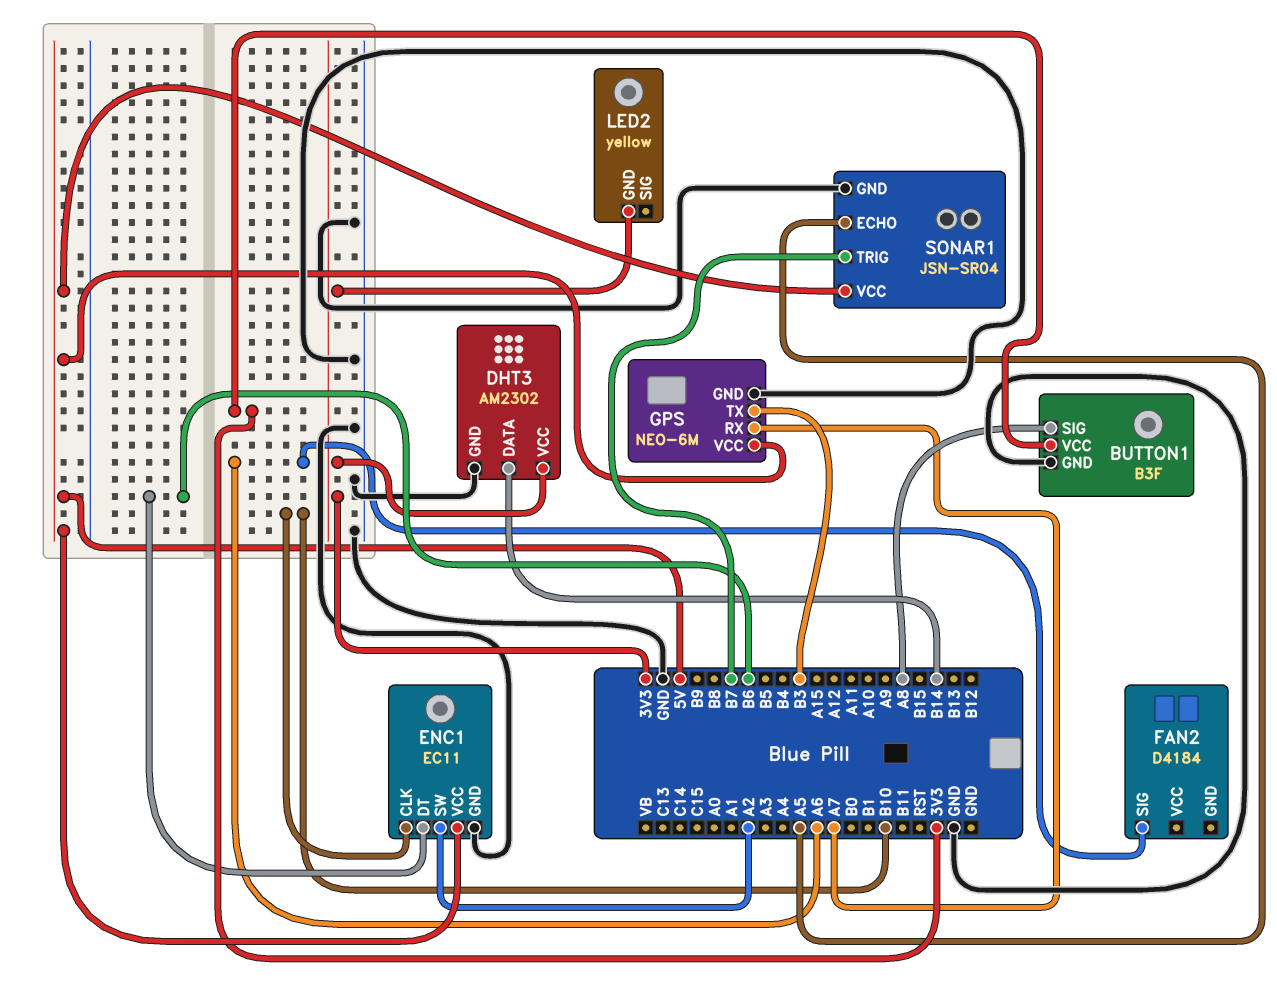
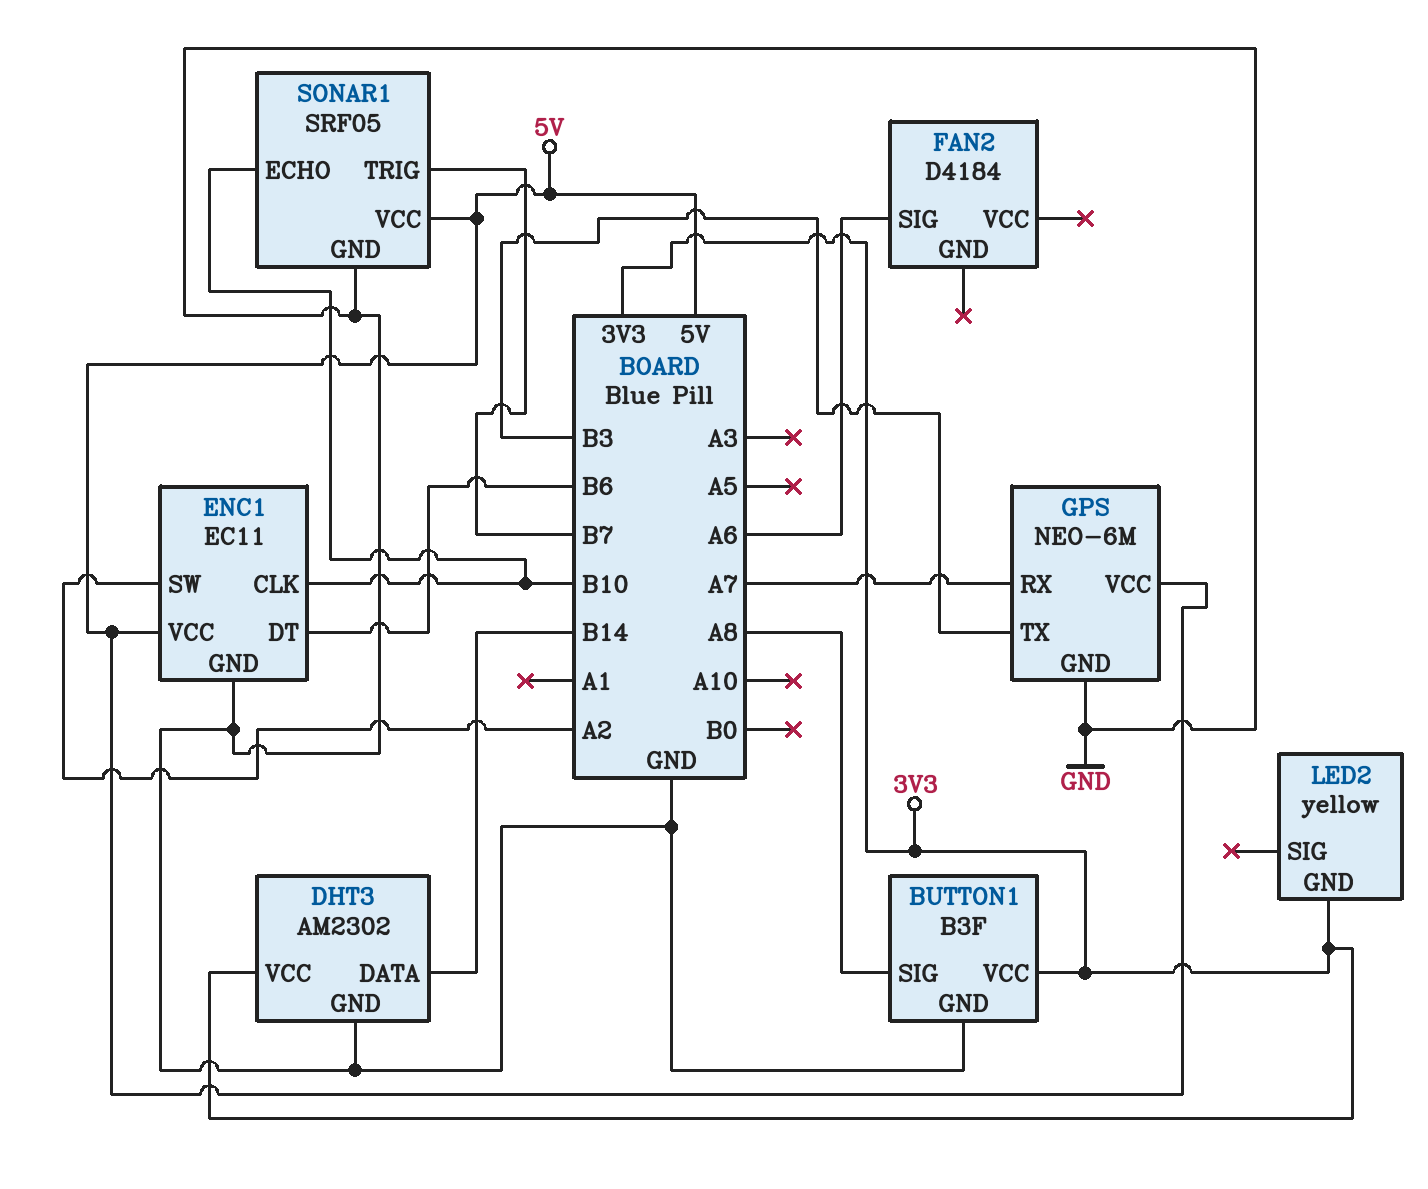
SONAR1: JSN-SR04 -> SRF05
SONAR1 pin ECHO: A5 -> B10

